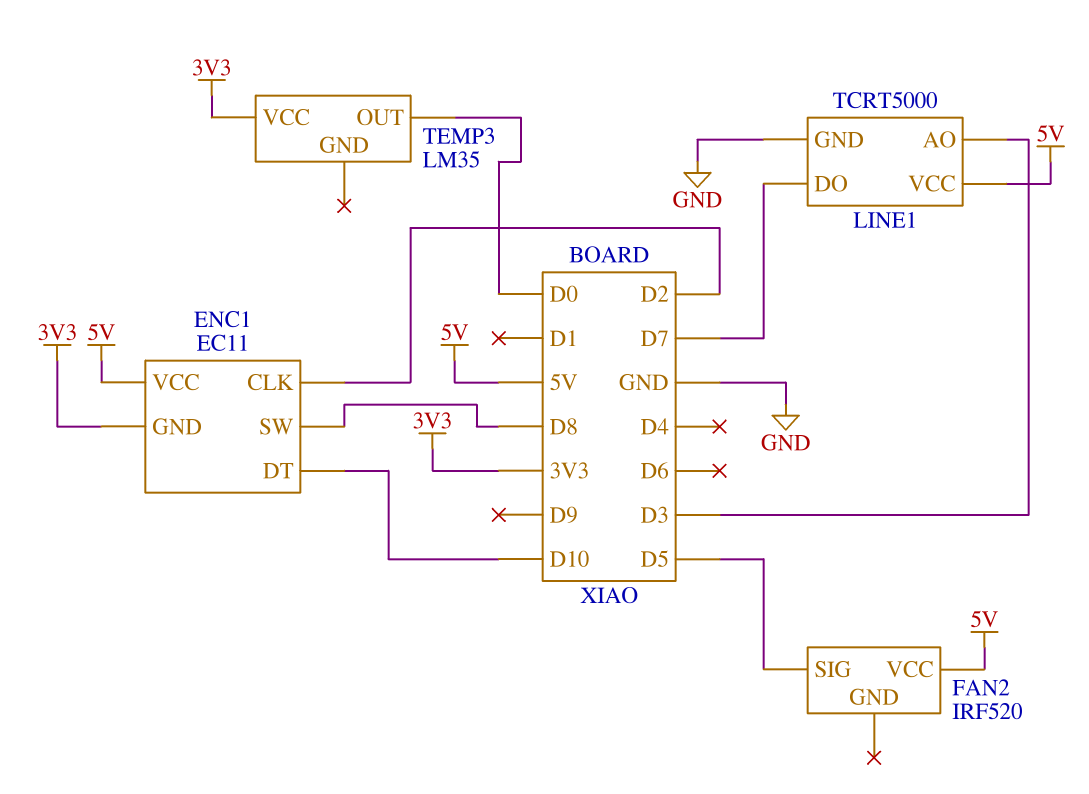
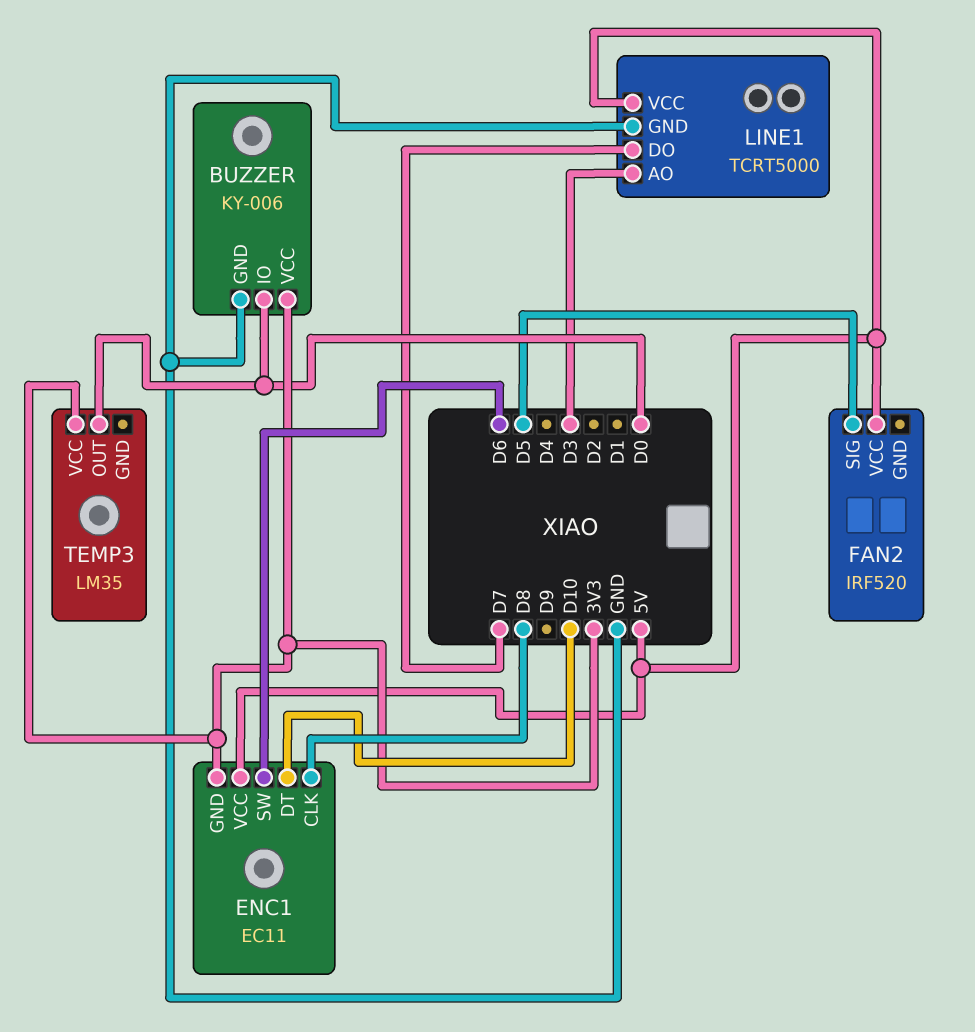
BUZZER: none -> KY-006
BUZZER pin GND: none -> GND
BUZZER pin IO: none -> D0
BUZZER pin VCC: none -> 3V3
ENC1 pin CLK: D2 -> D8
ENC1 pin SW: D8 -> D6

